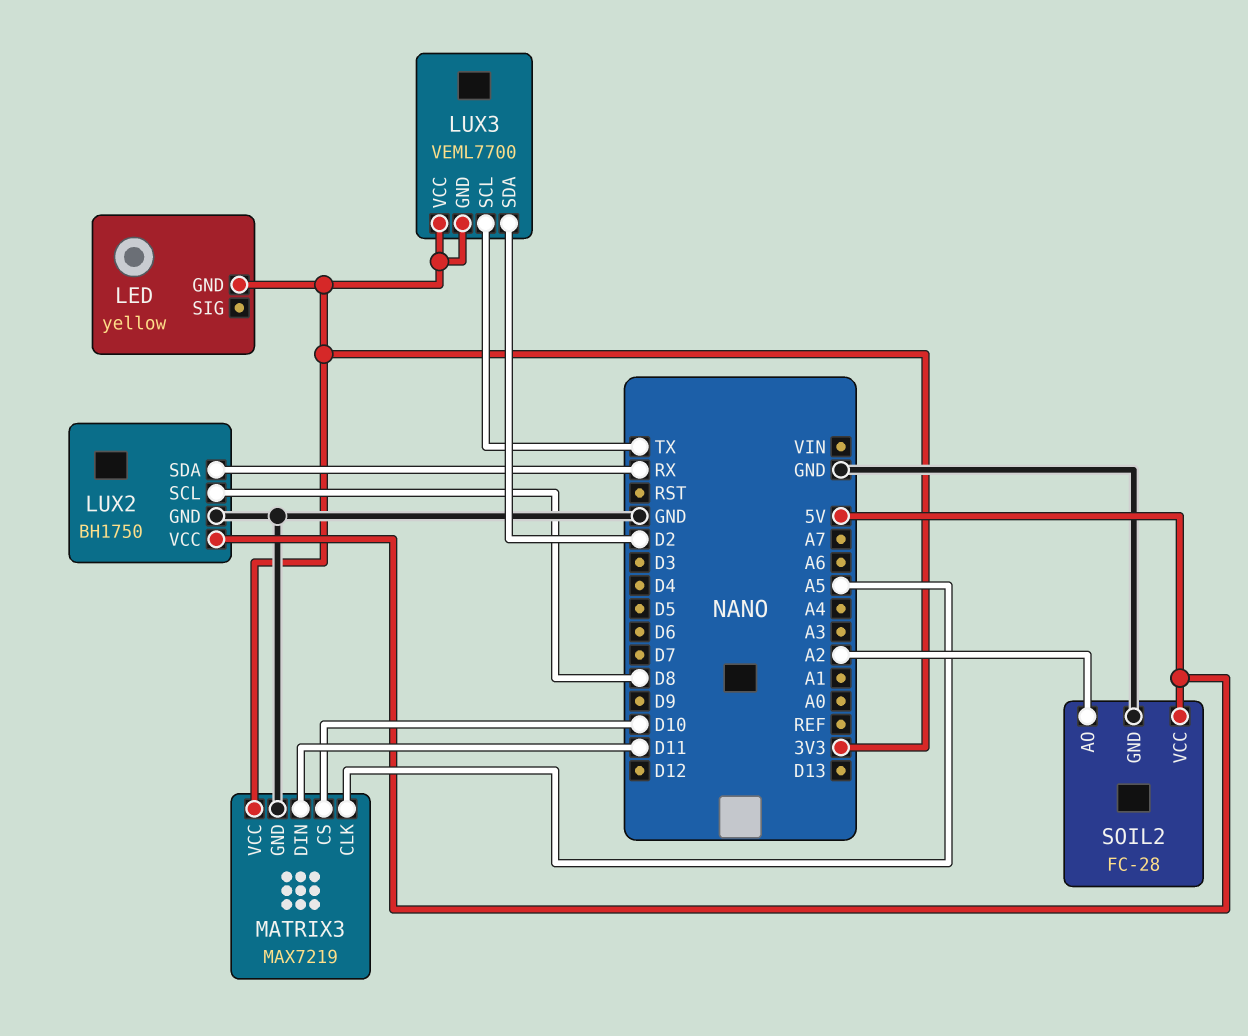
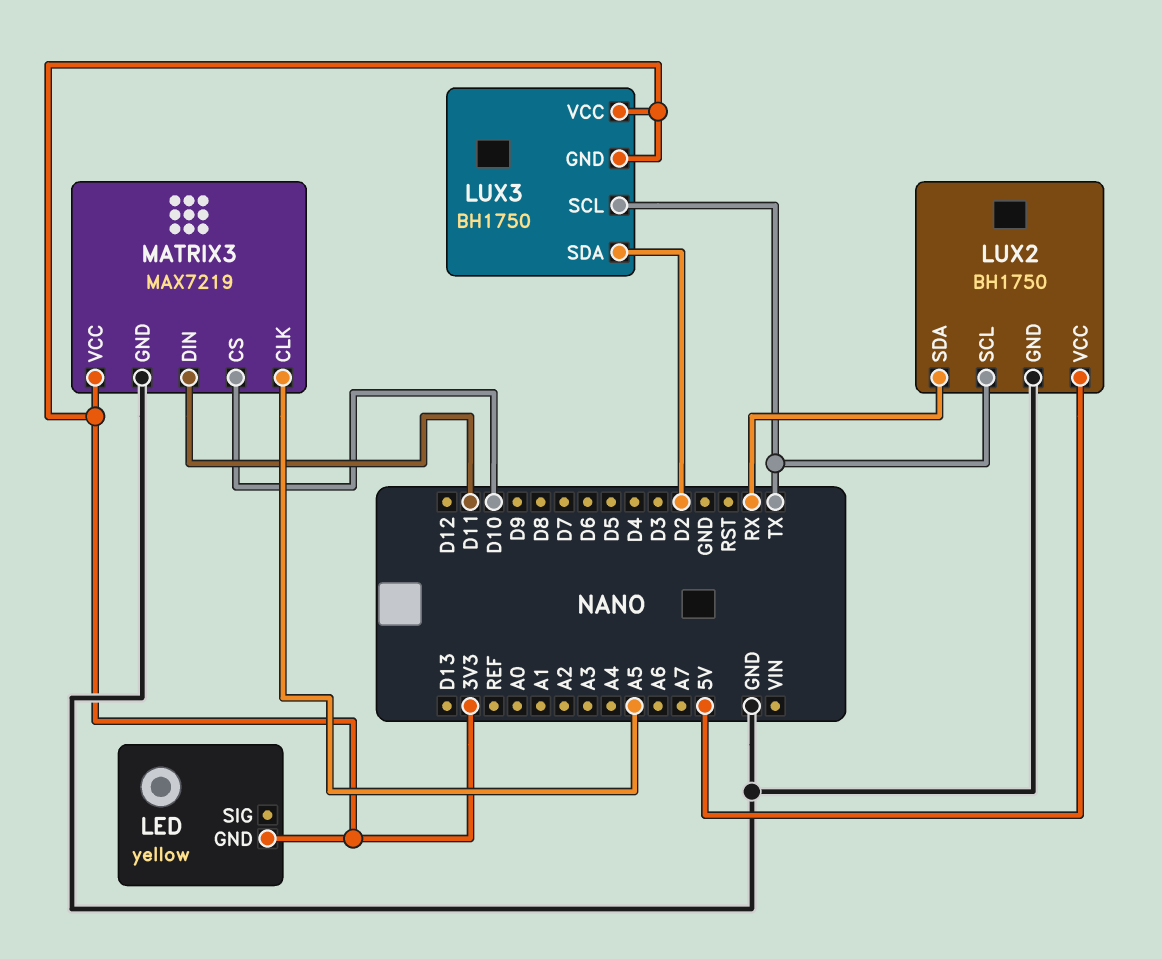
LUX2 pin SCL: D8 -> TX
LUX3: VEML7700 -> BH1750
SOIL2: FC-28 -> none
SOIL2 pin AO: A2 -> none
SOIL2 pin GND: GND -> none
SOIL2 pin VCC: 5V -> none

